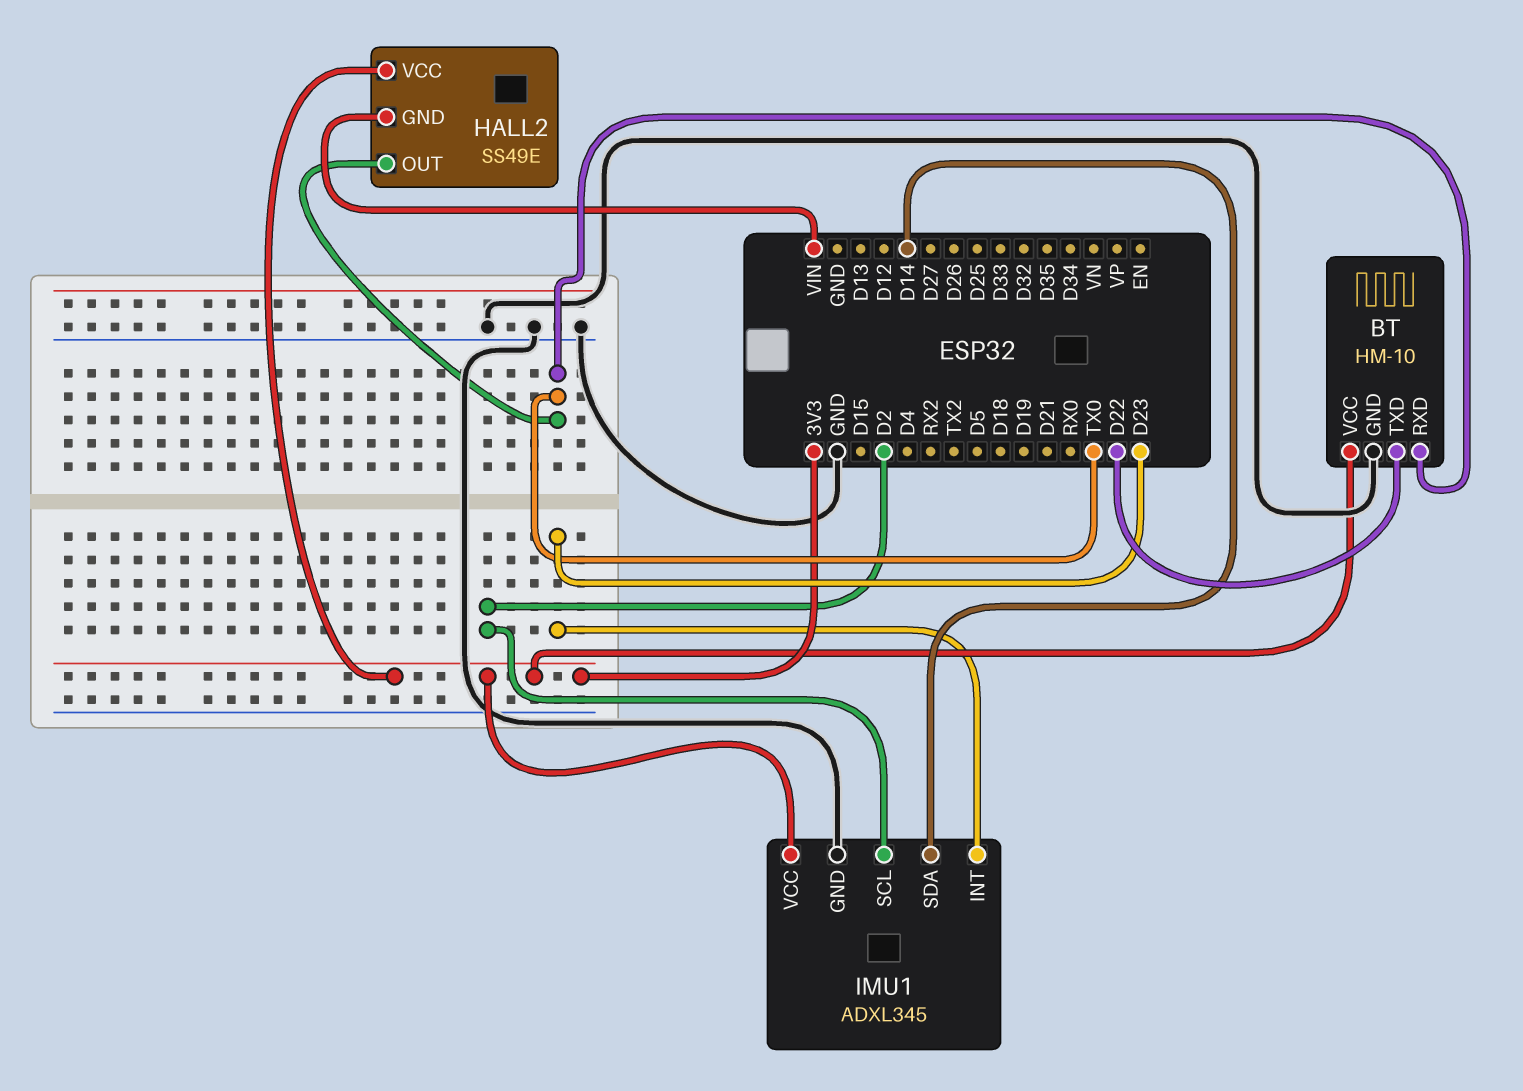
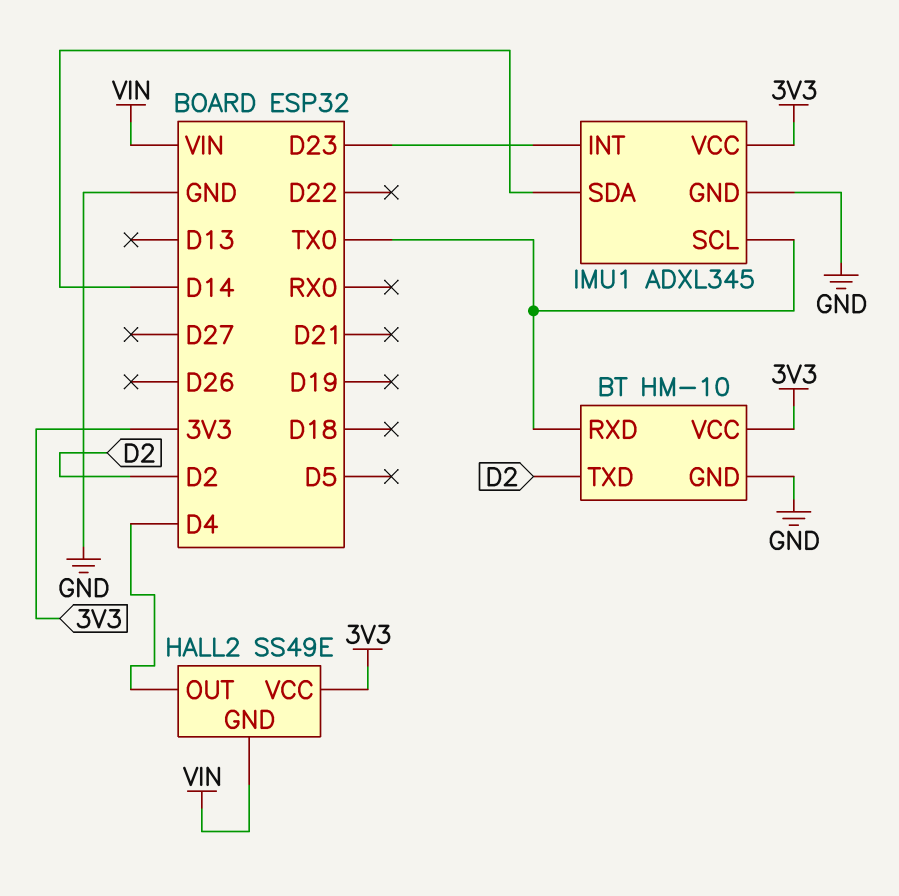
BT pin TXD: D22 -> D2
HALL2 pin OUT: TX0 -> D4
IMU1 pin SCL: D2 -> TX0

